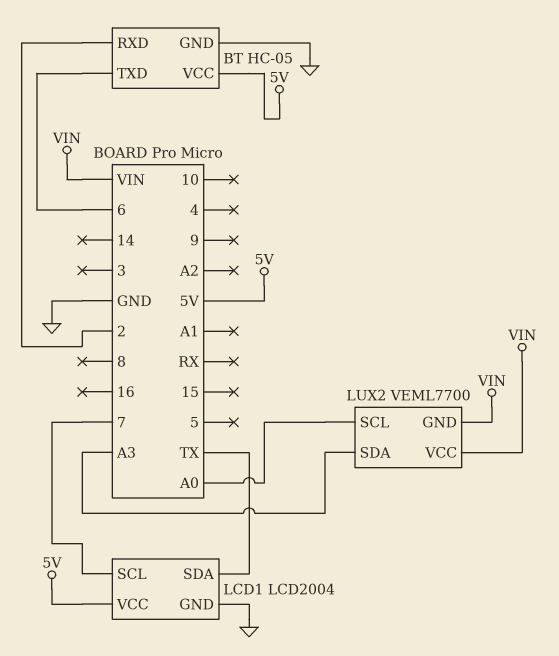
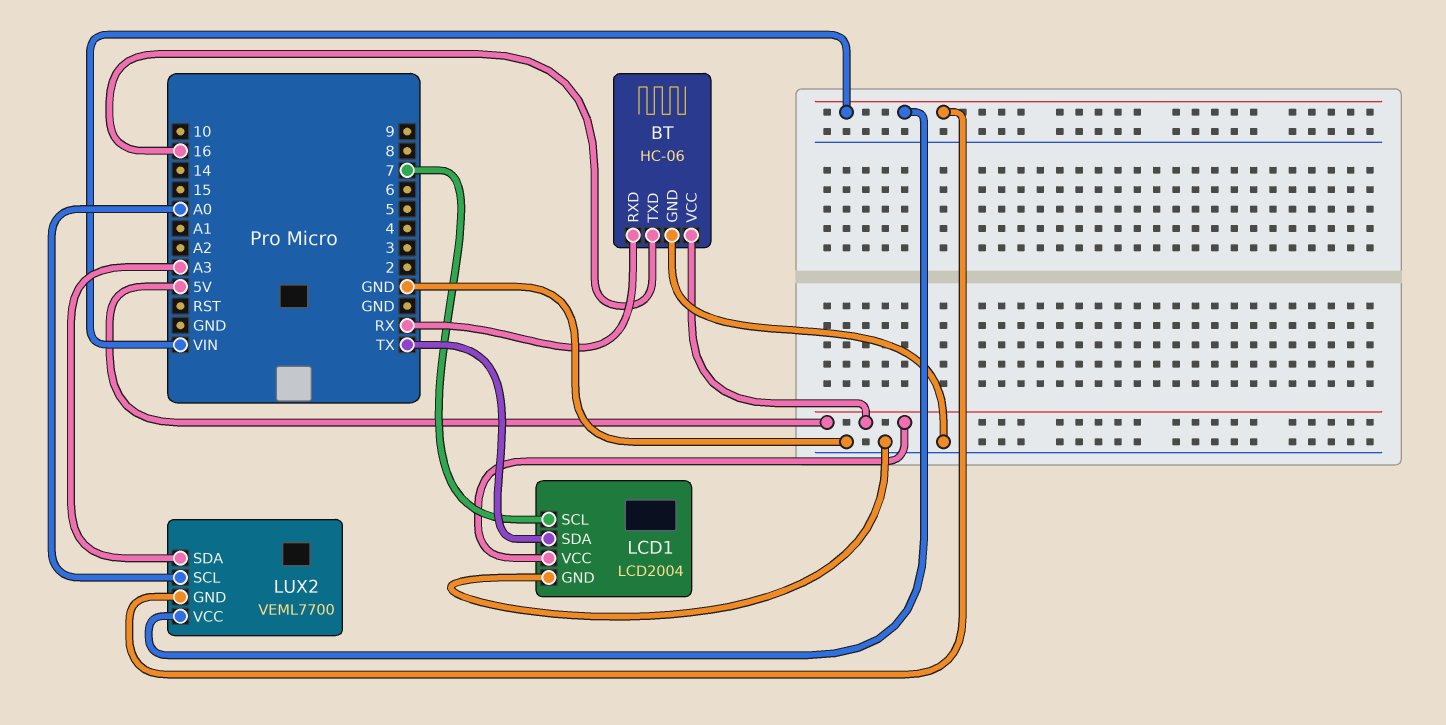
BT: HC-05 -> HC-06
BT pin RXD: 2 -> RX
BT pin TXD: 6 -> 16

